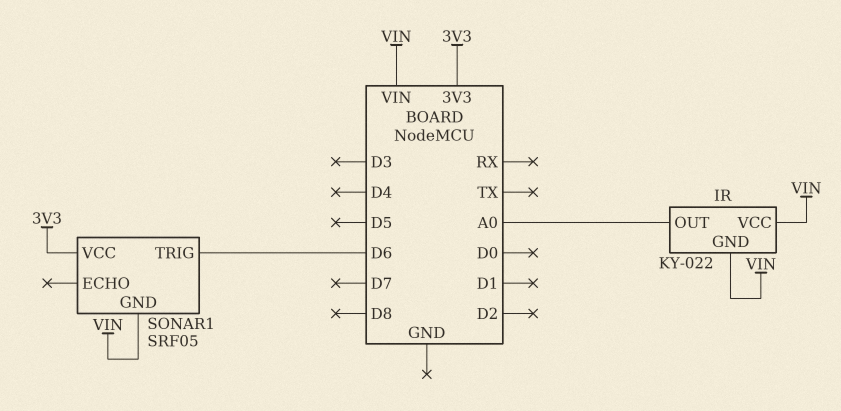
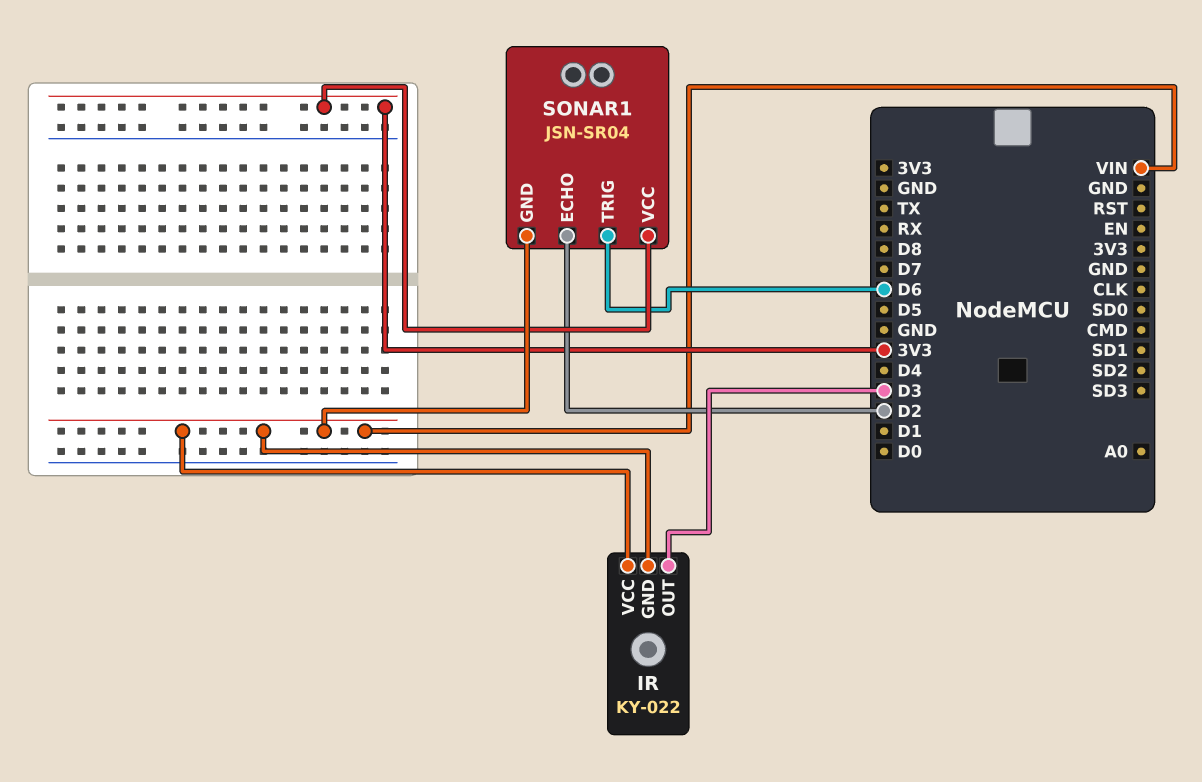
IR pin OUT: A0 -> D3
SONAR1: SRF05 -> JSN-SR04
SONAR1 pin ECHO: none -> D2

